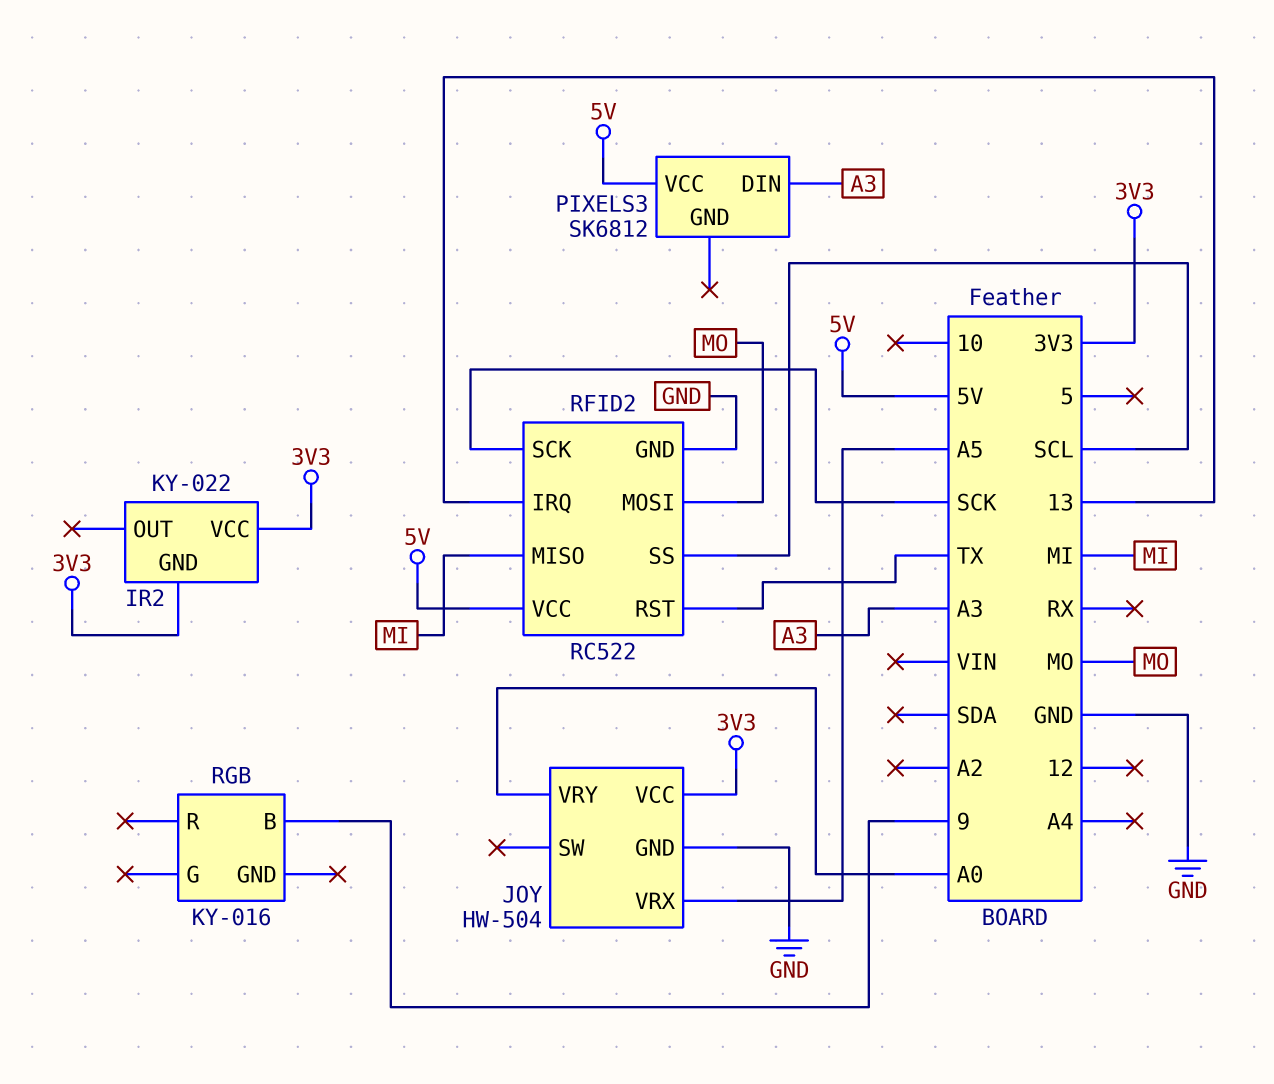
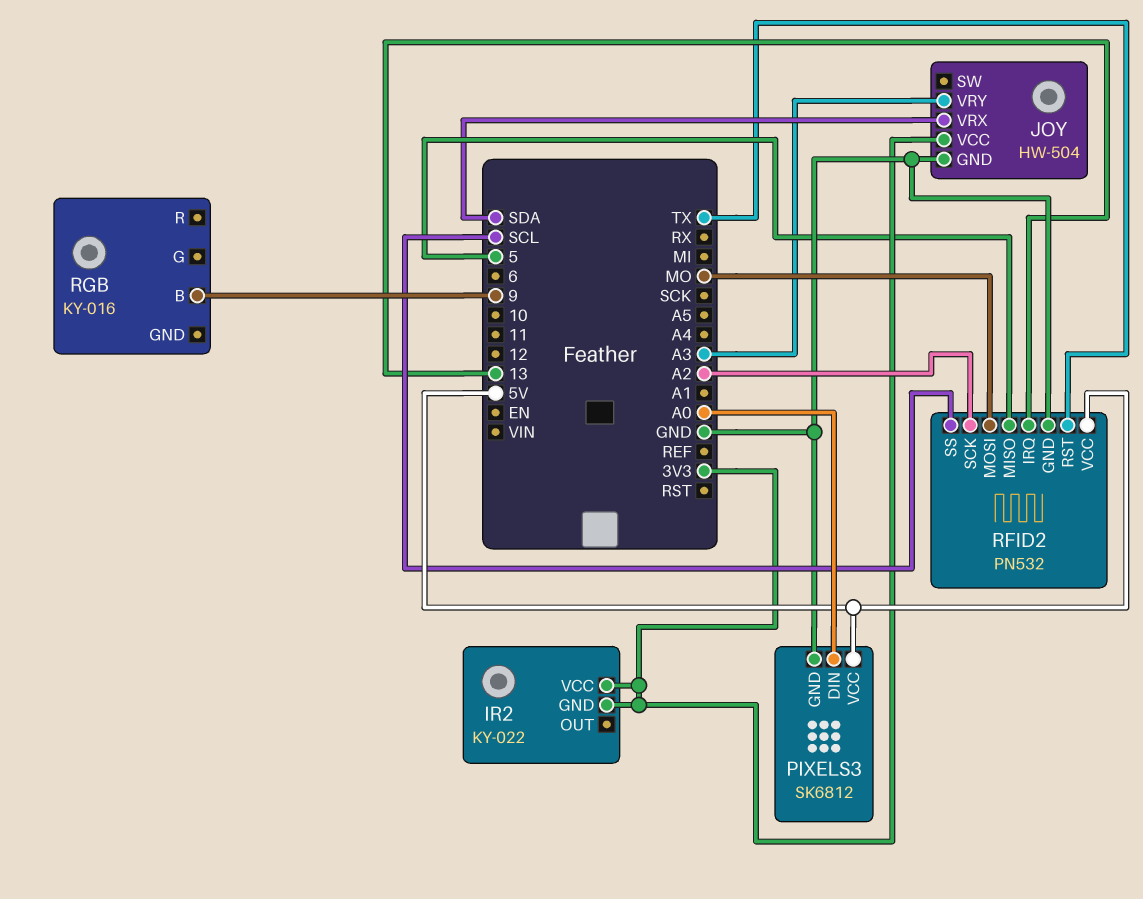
JOY pin VRX: A5 -> SDA
JOY pin VRY: A0 -> A3
PIXELS3 pin DIN: A3 -> A0
PIXELS3 pin GND: none -> GND
RFID2: RC522 -> PN532
RFID2 pin MISO: MI -> 5
RFID2 pin SCK: SCK -> A2

